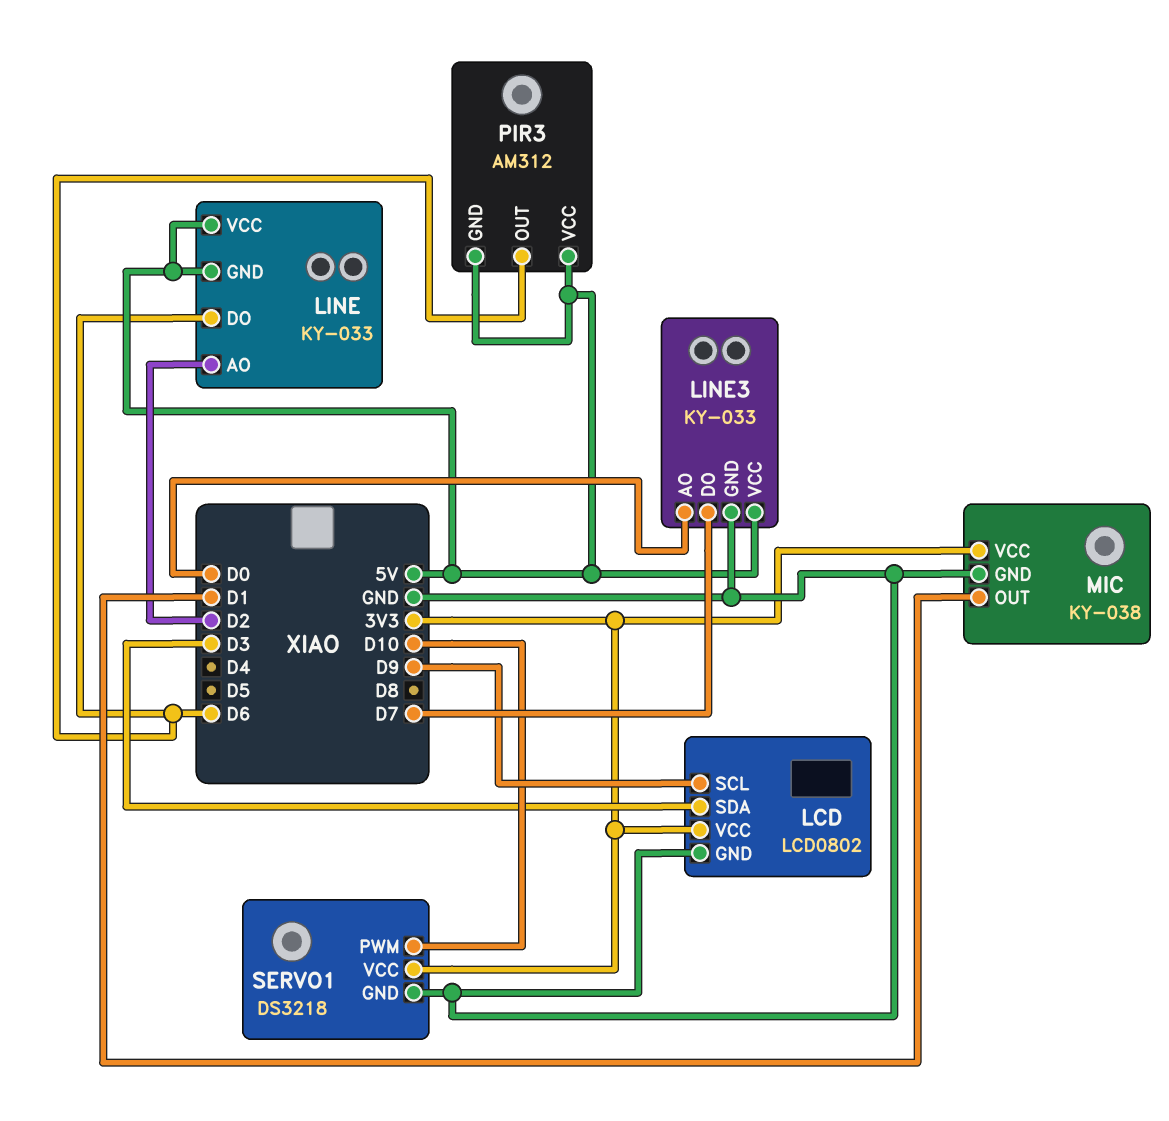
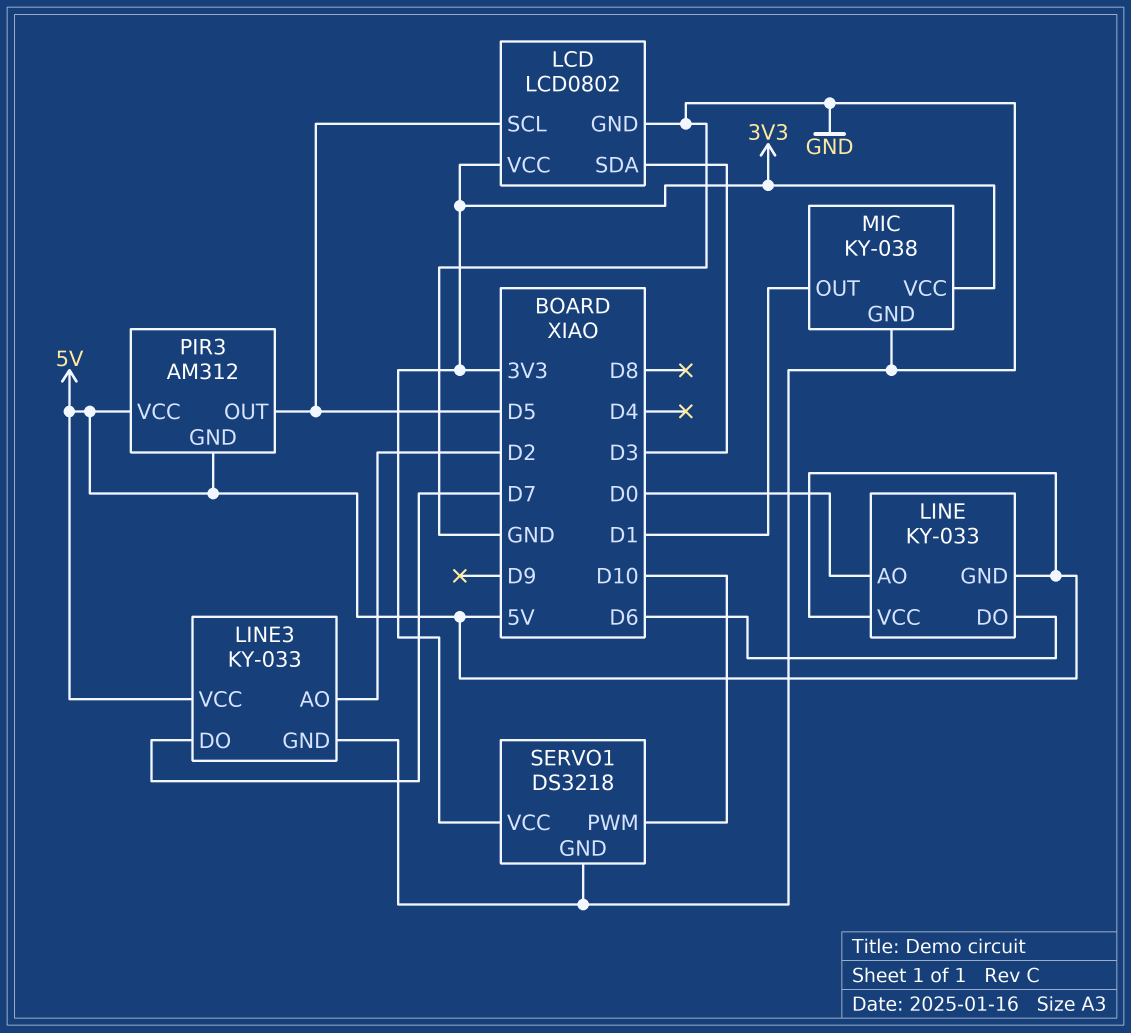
LCD pin SCL: D9 -> D5
LINE pin AO: D2 -> D0
LINE3 pin AO: D0 -> D2
PIR3 pin OUT: D6 -> D5

